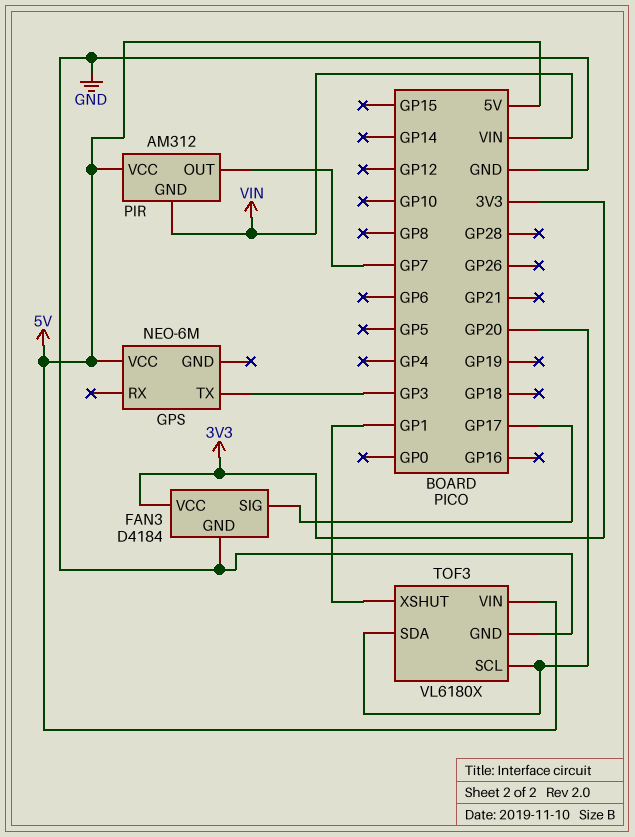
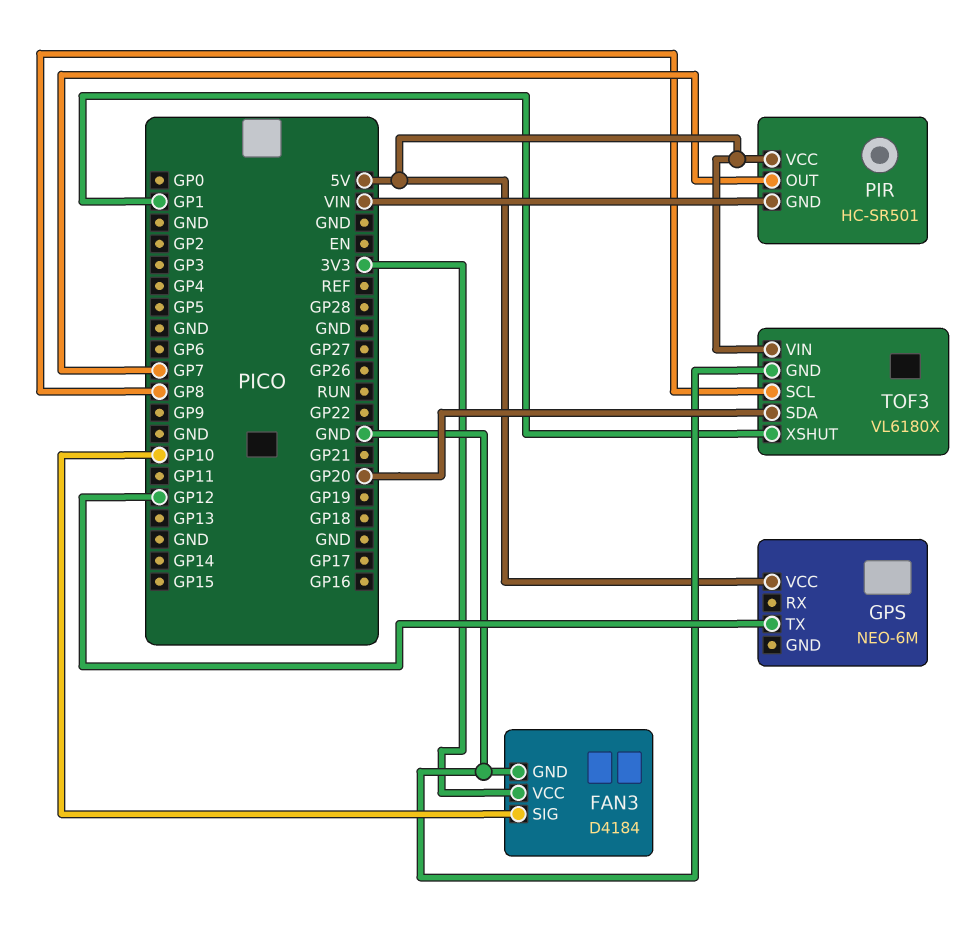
FAN3 pin SIG: GP17 -> GP10
GPS pin TX: GP3 -> GP12
PIR: AM312 -> HC-SR501
TOF3 pin SCL: GP20 -> GP8

